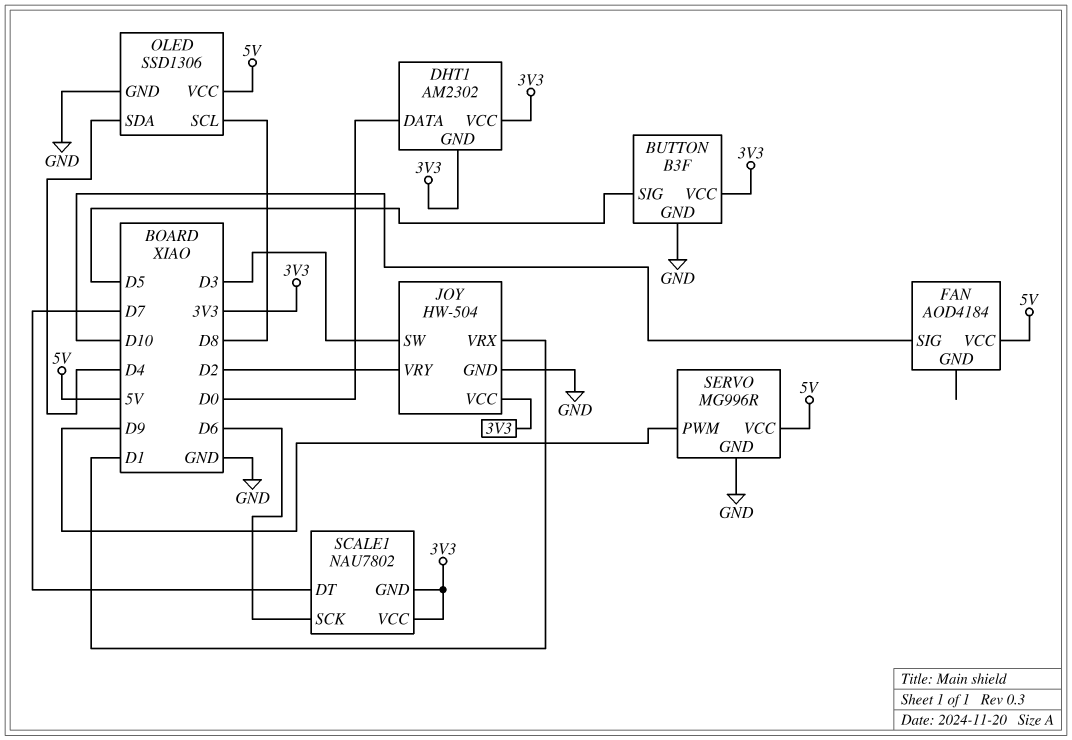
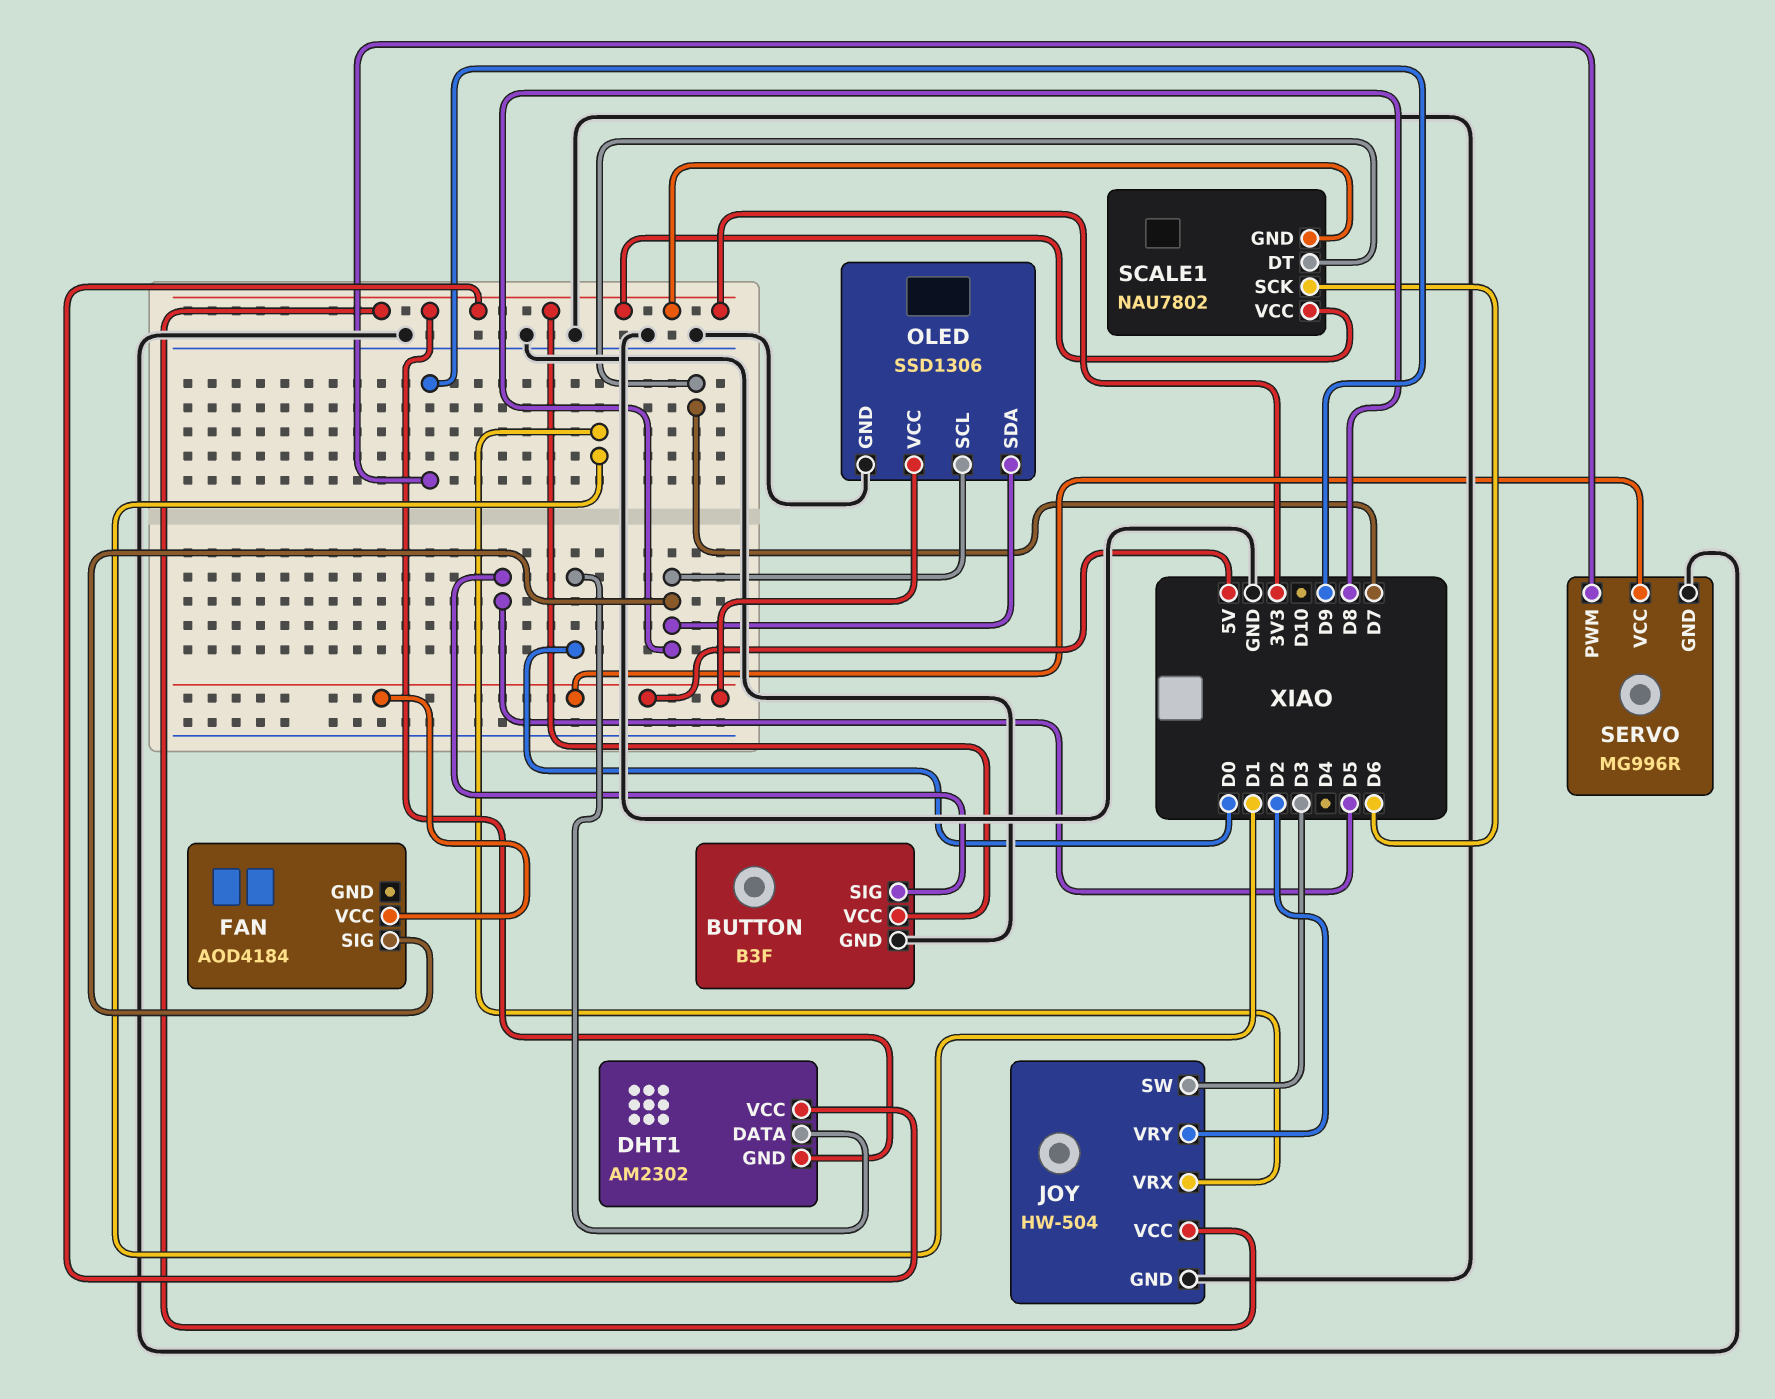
FAN pin SIG: D10 -> D8
OLED pin SDA: D4 -> D8

